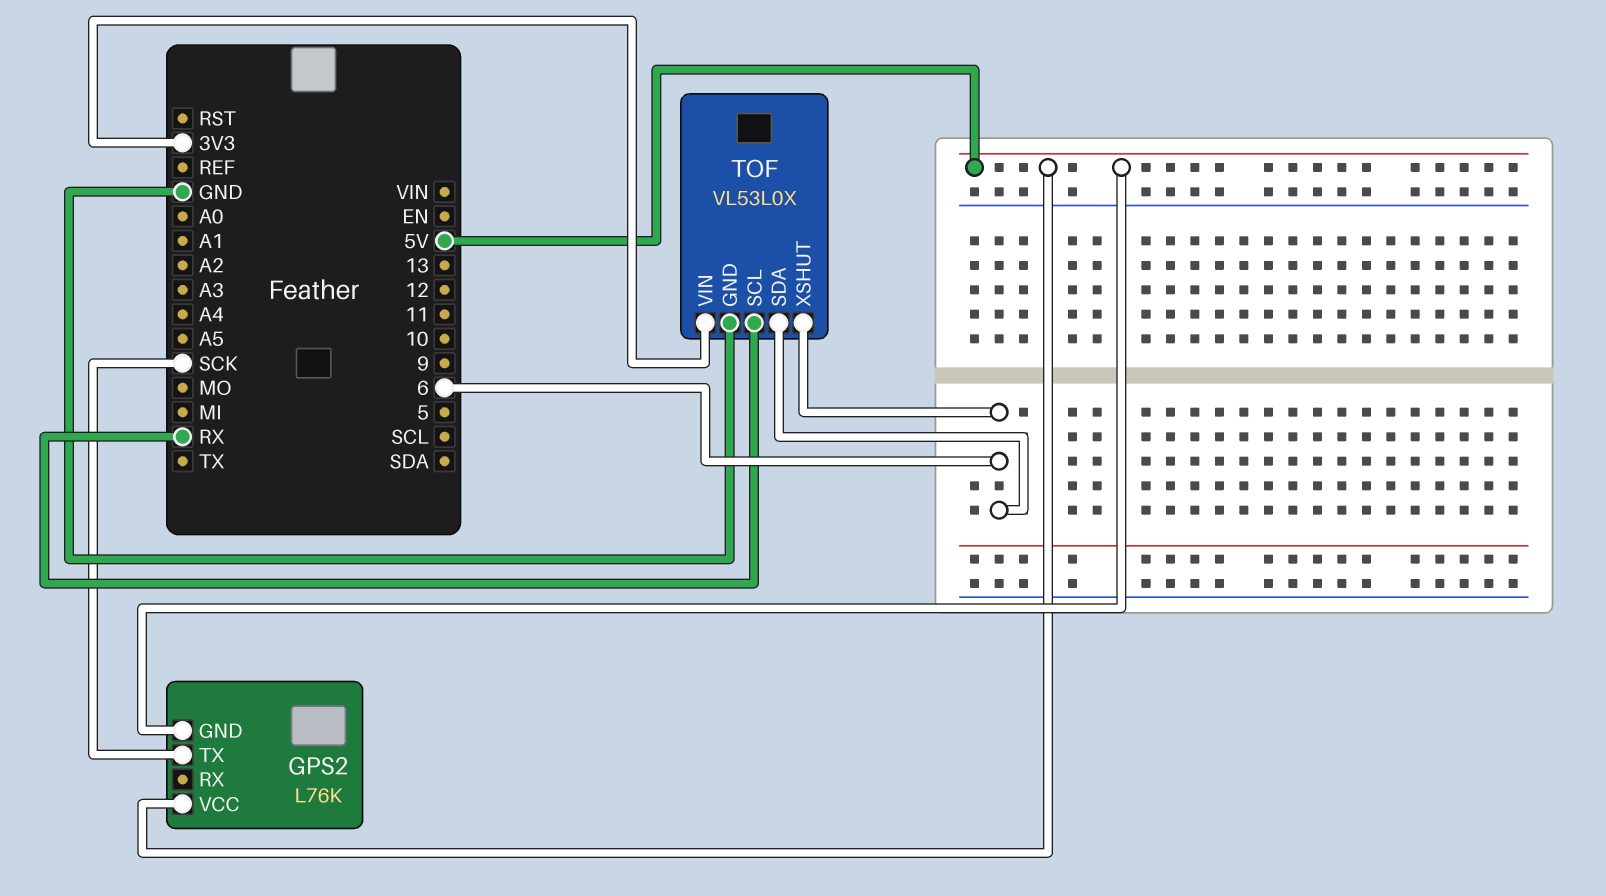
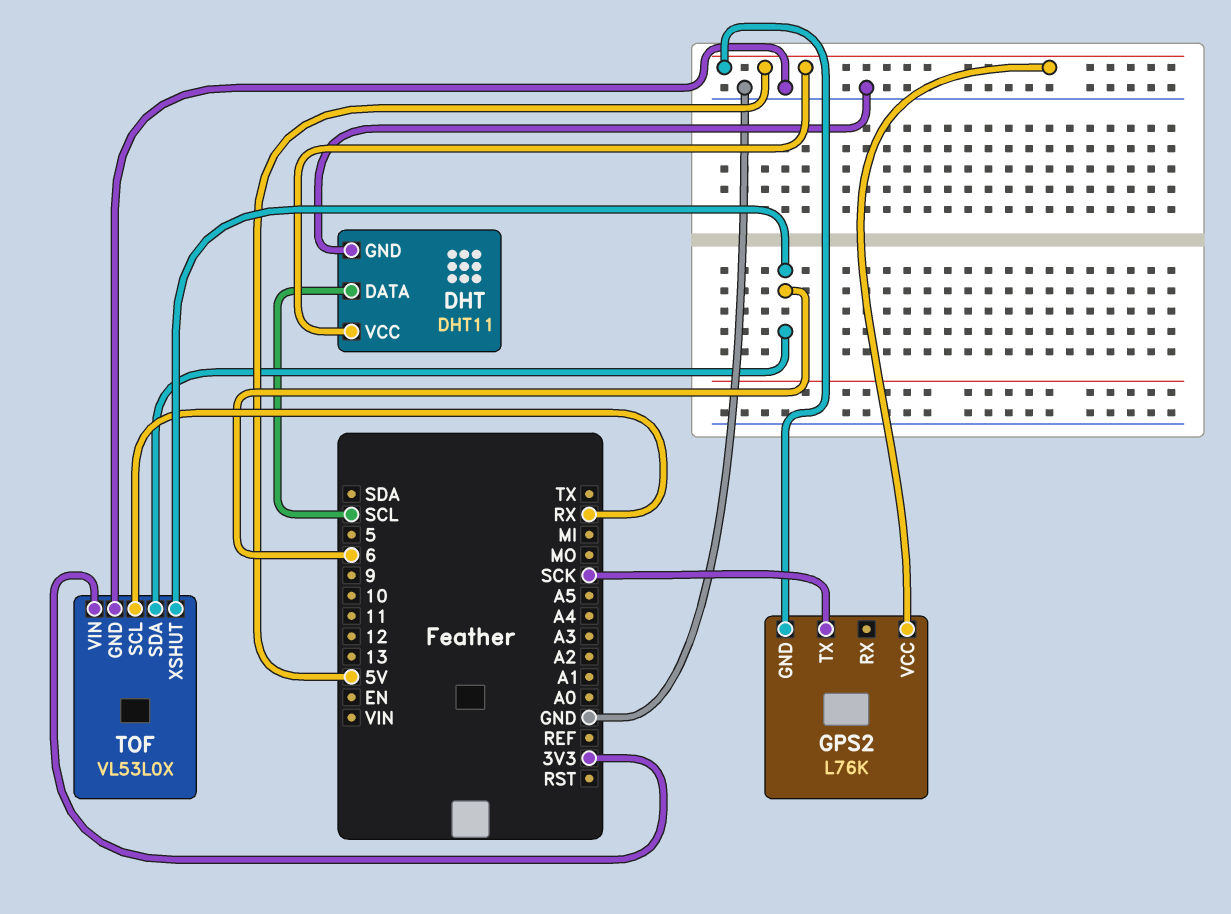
DHT: none -> DHT11
DHT pin DATA: none -> SCL
DHT pin GND: none -> GND
DHT pin VCC: none -> 5V

